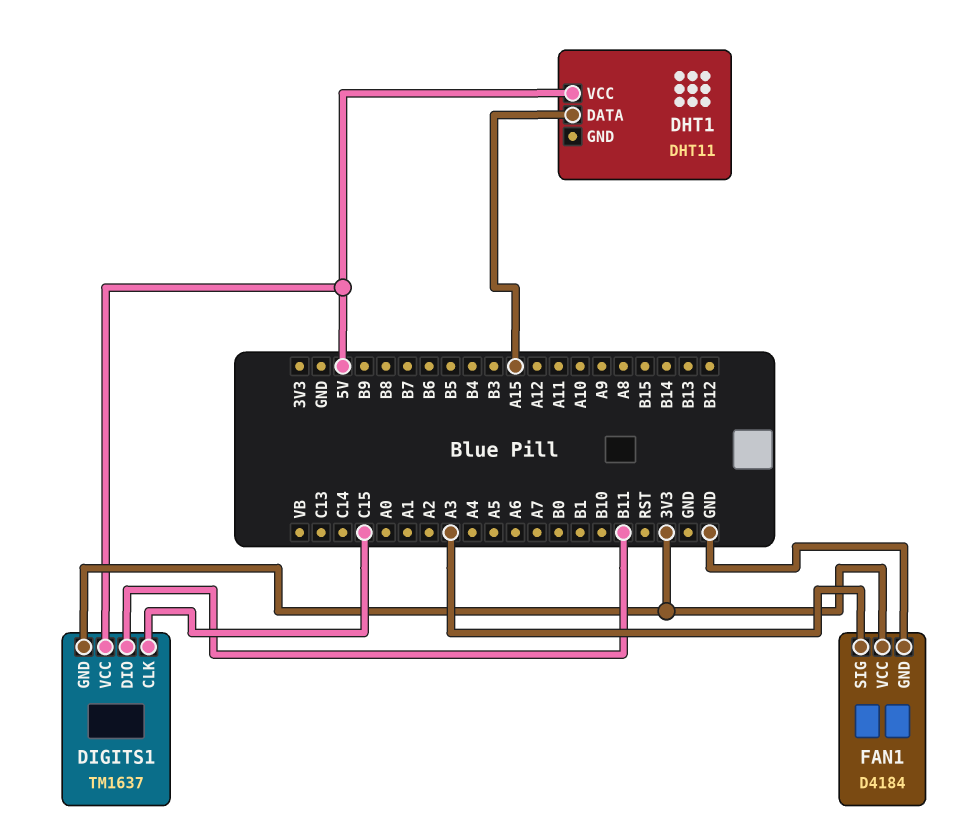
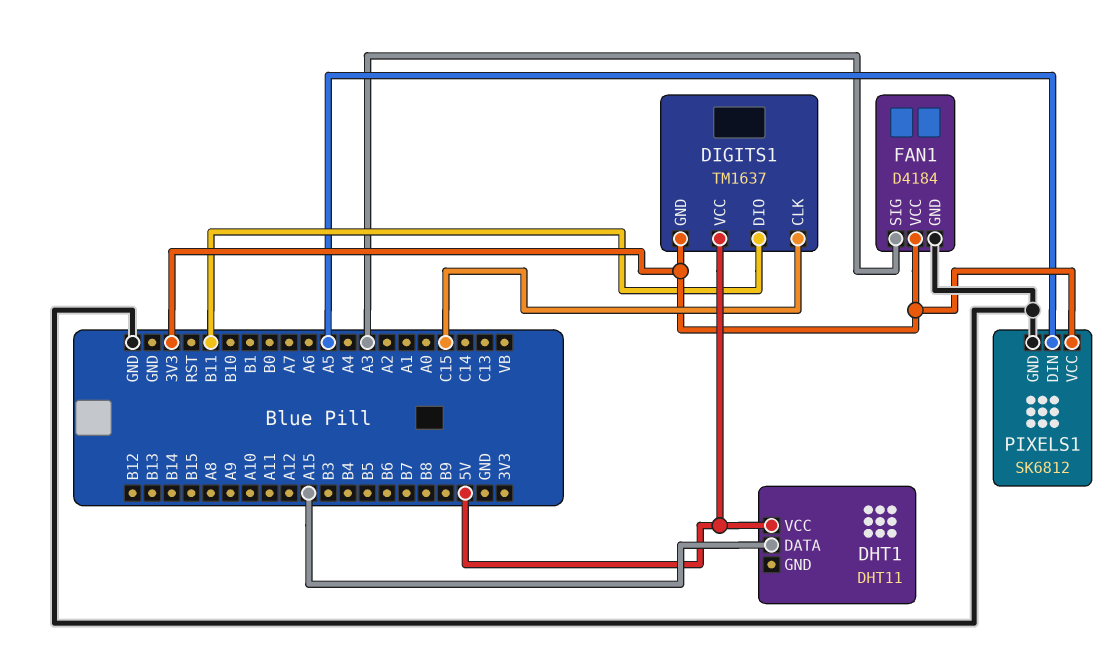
PIXELS1: none -> SK6812
PIXELS1 pin DIN: none -> A5
PIXELS1 pin GND: none -> GND
PIXELS1 pin VCC: none -> 3V3

